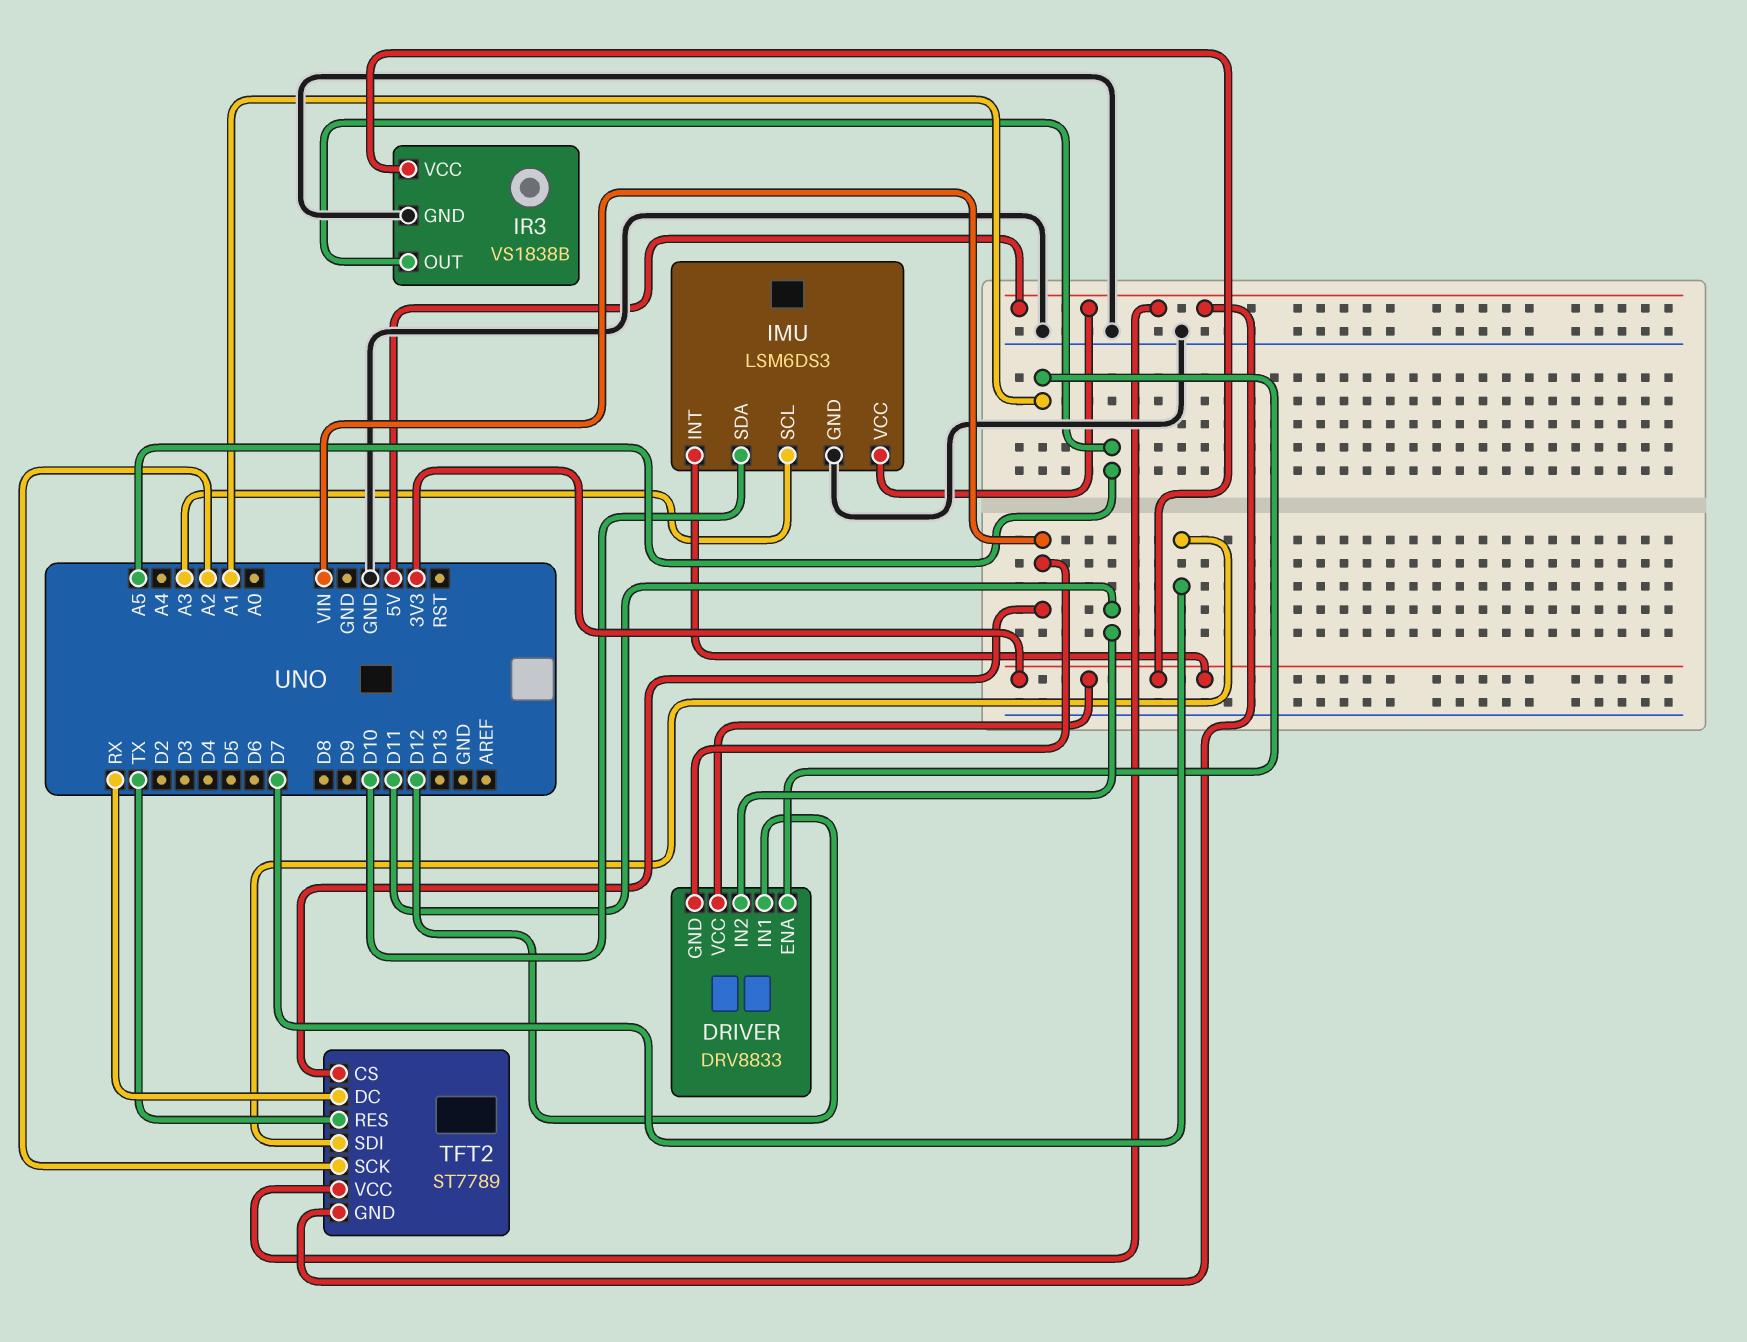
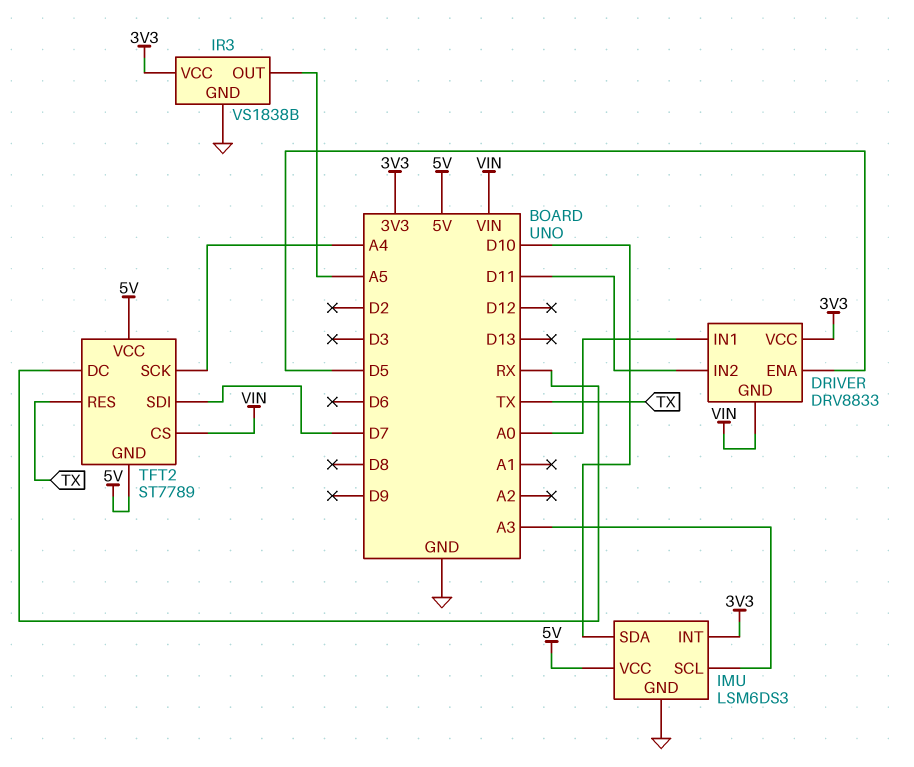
DRIVER pin ENA: A1 -> D5
DRIVER pin IN1: D12 -> A0
TFT2 pin SCK: A2 -> A4

